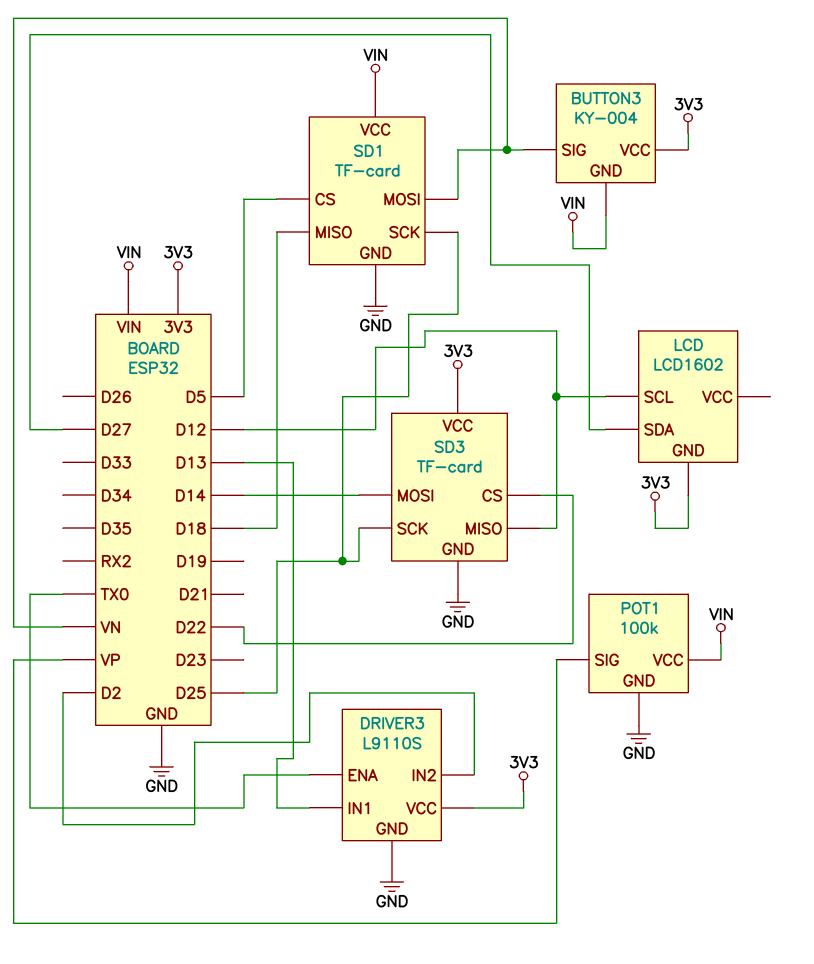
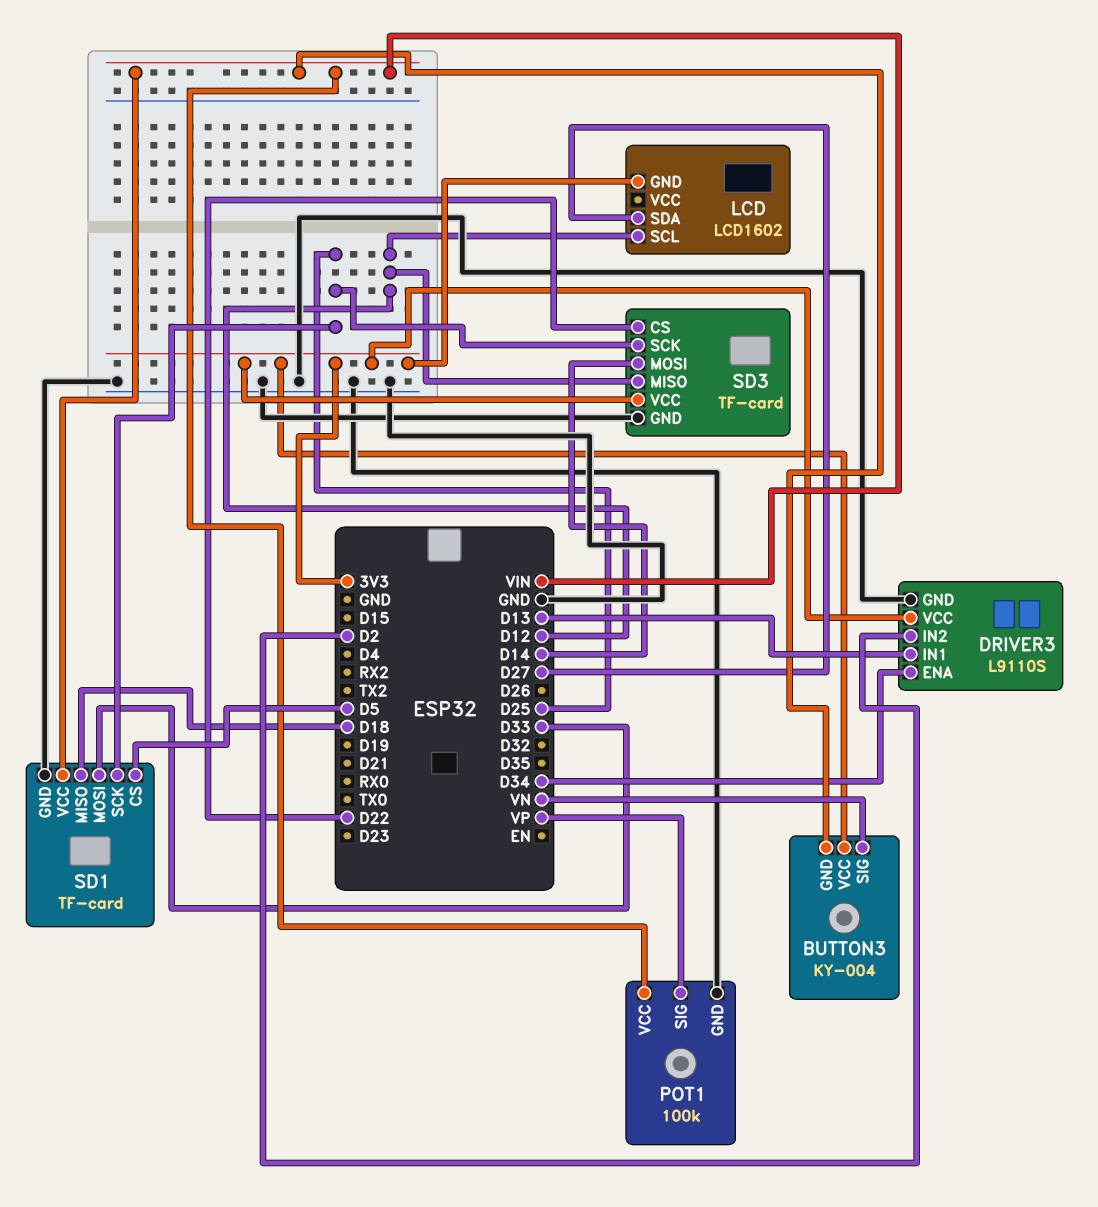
DRIVER3 pin ENA: TX0 -> D34
SD1 pin MOSI: VN -> D33

